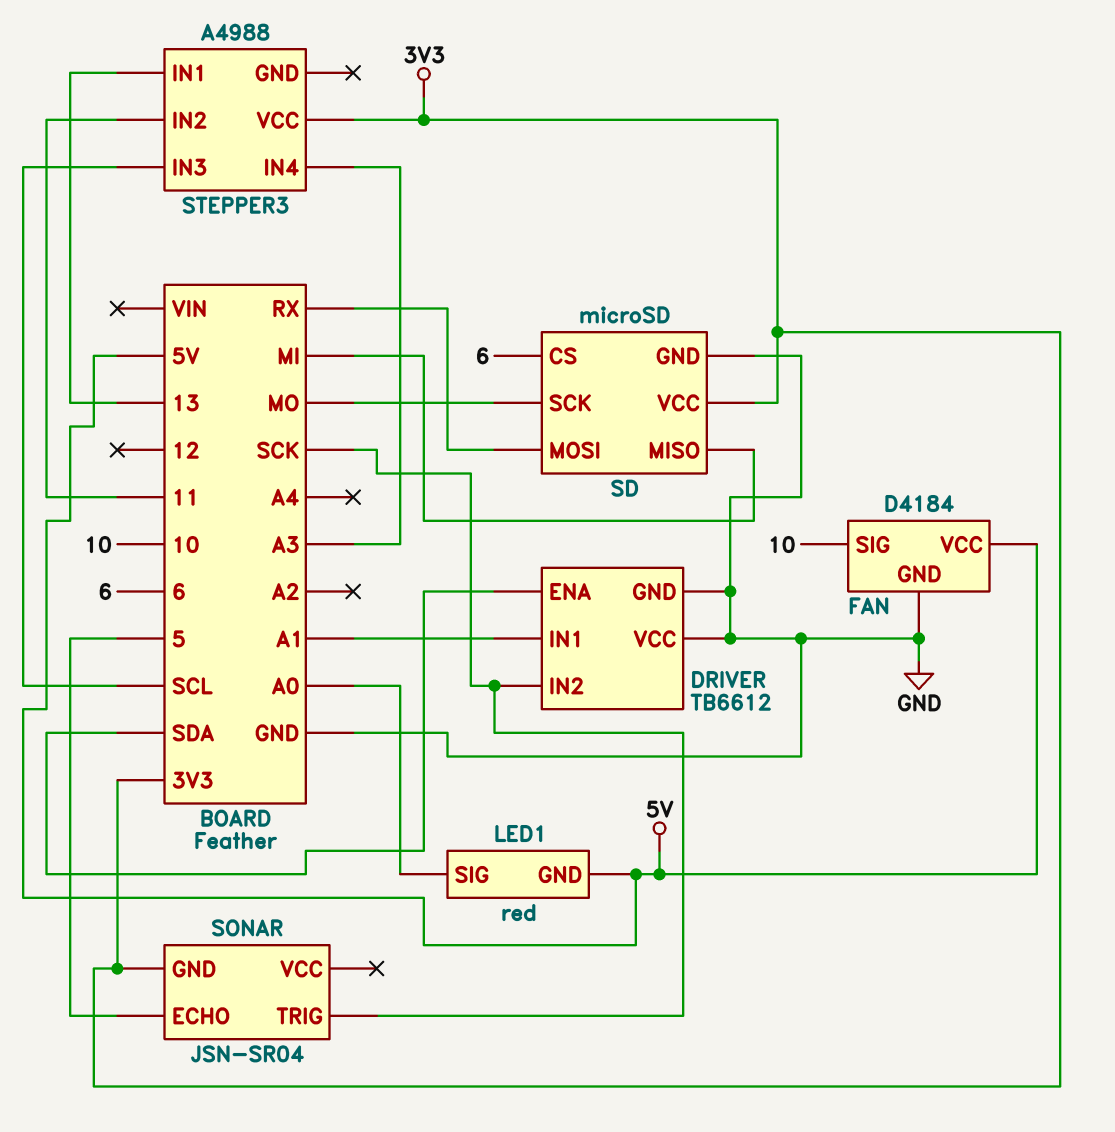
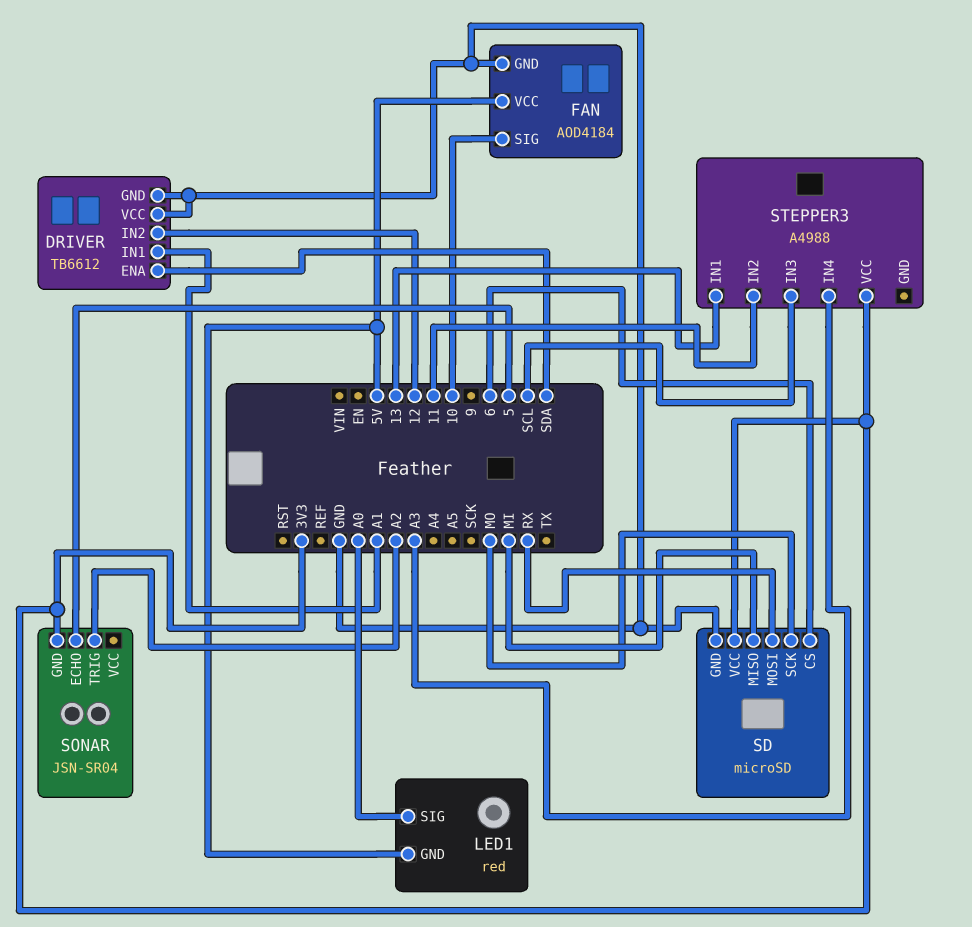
DRIVER pin IN2: SCK -> 12
FAN: D4184 -> AOD4184
SONAR pin TRIG: SCK -> A2

